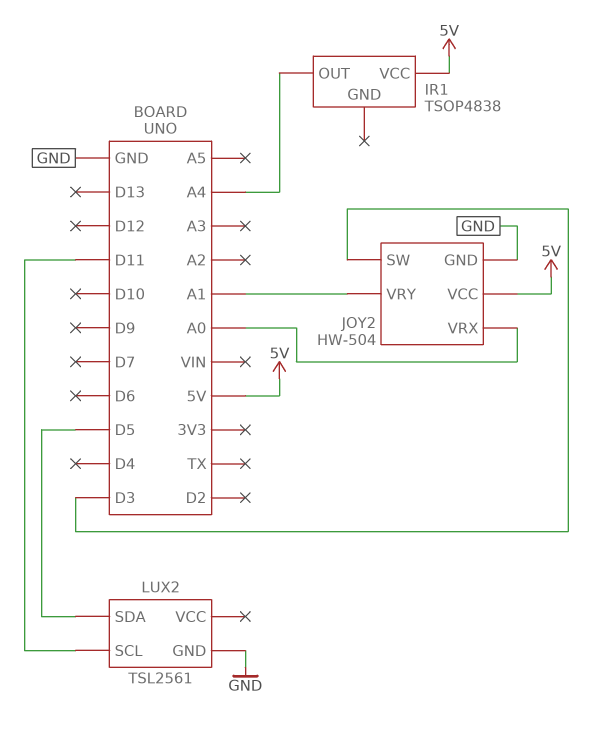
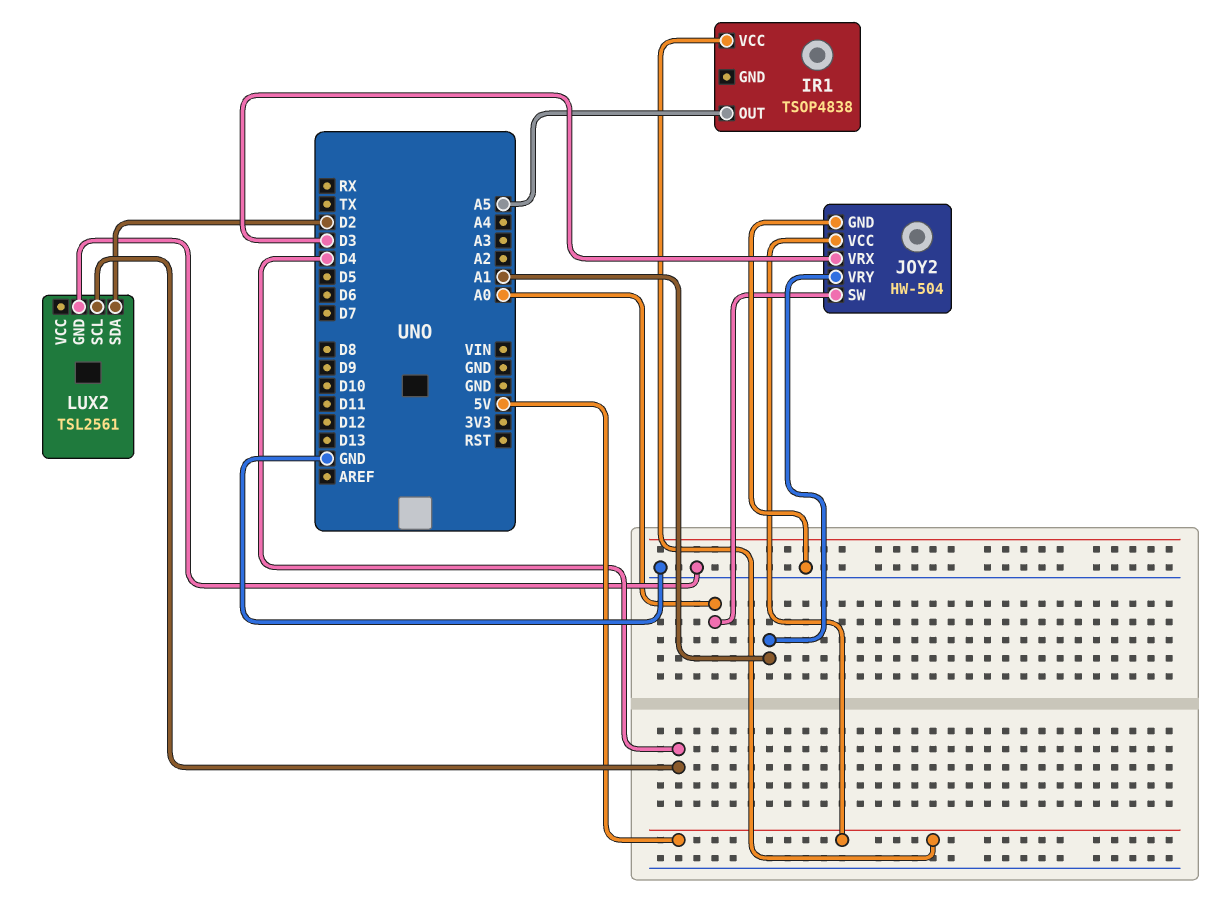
IR1 pin OUT: A4 -> A5
JOY2 pin SW: D3 -> A0
JOY2 pin VRX: A0 -> D3
LUX2 pin SCL: D11 -> D4
LUX2 pin SDA: D5 -> D2

